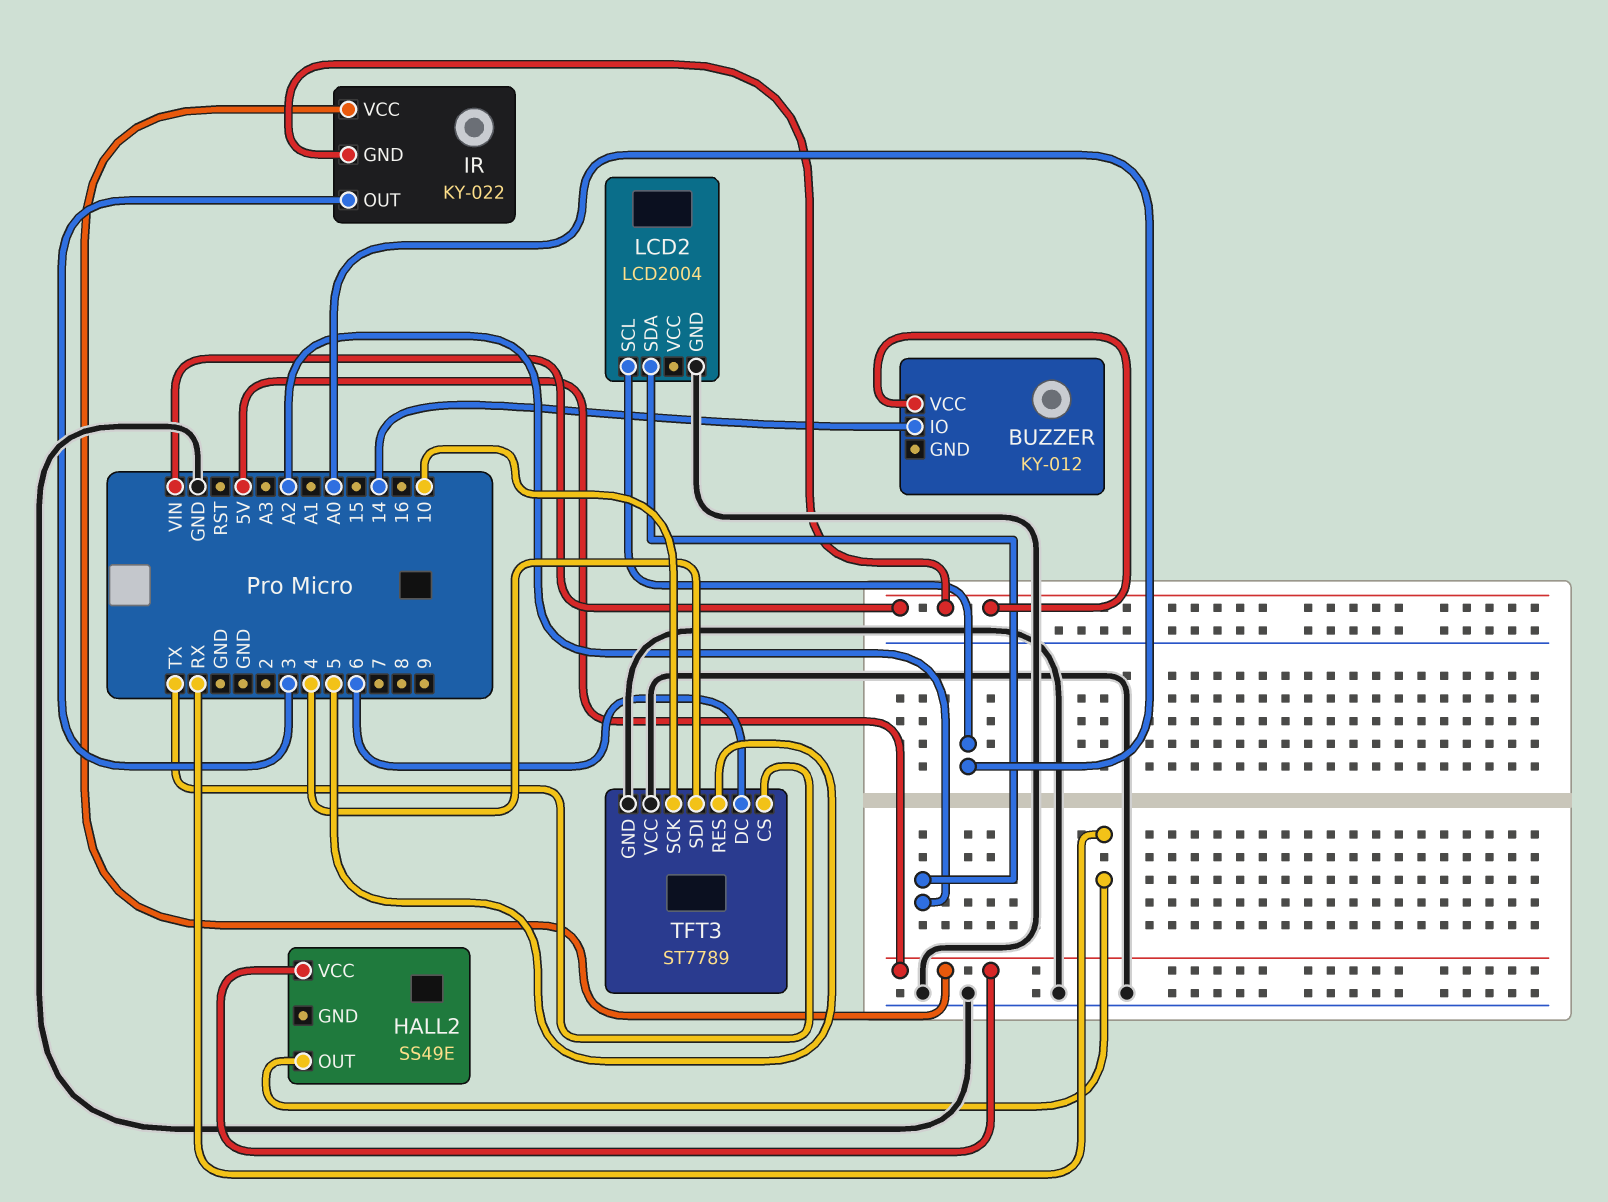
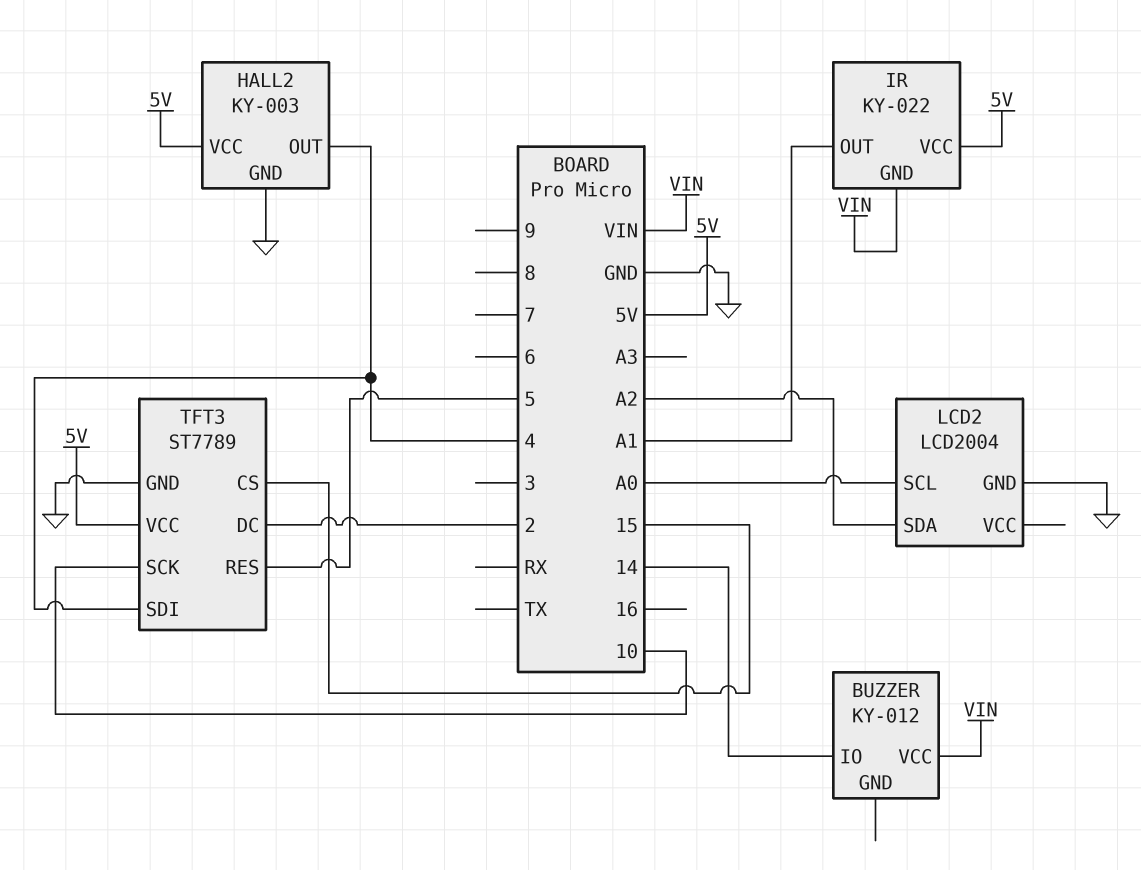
HALL2: SS49E -> KY-003
HALL2 pin GND: none -> GND
HALL2 pin OUT: RX -> 4
IR pin OUT: 3 -> A1
TFT3 pin CS: TX -> 15
TFT3 pin DC: 6 -> 2
TFT3 pin VCC: GND -> 5V

